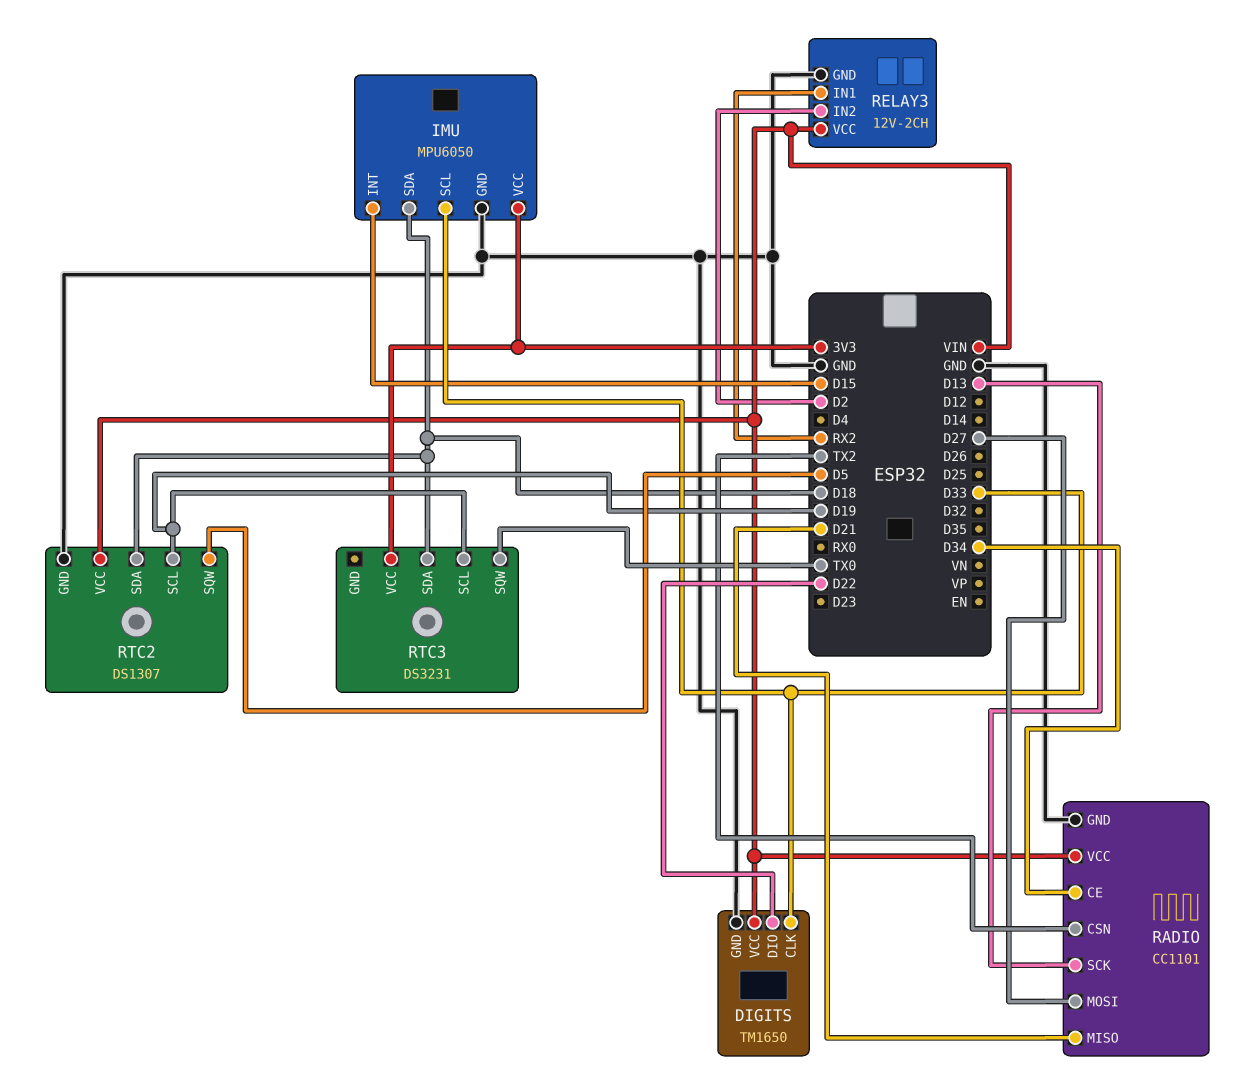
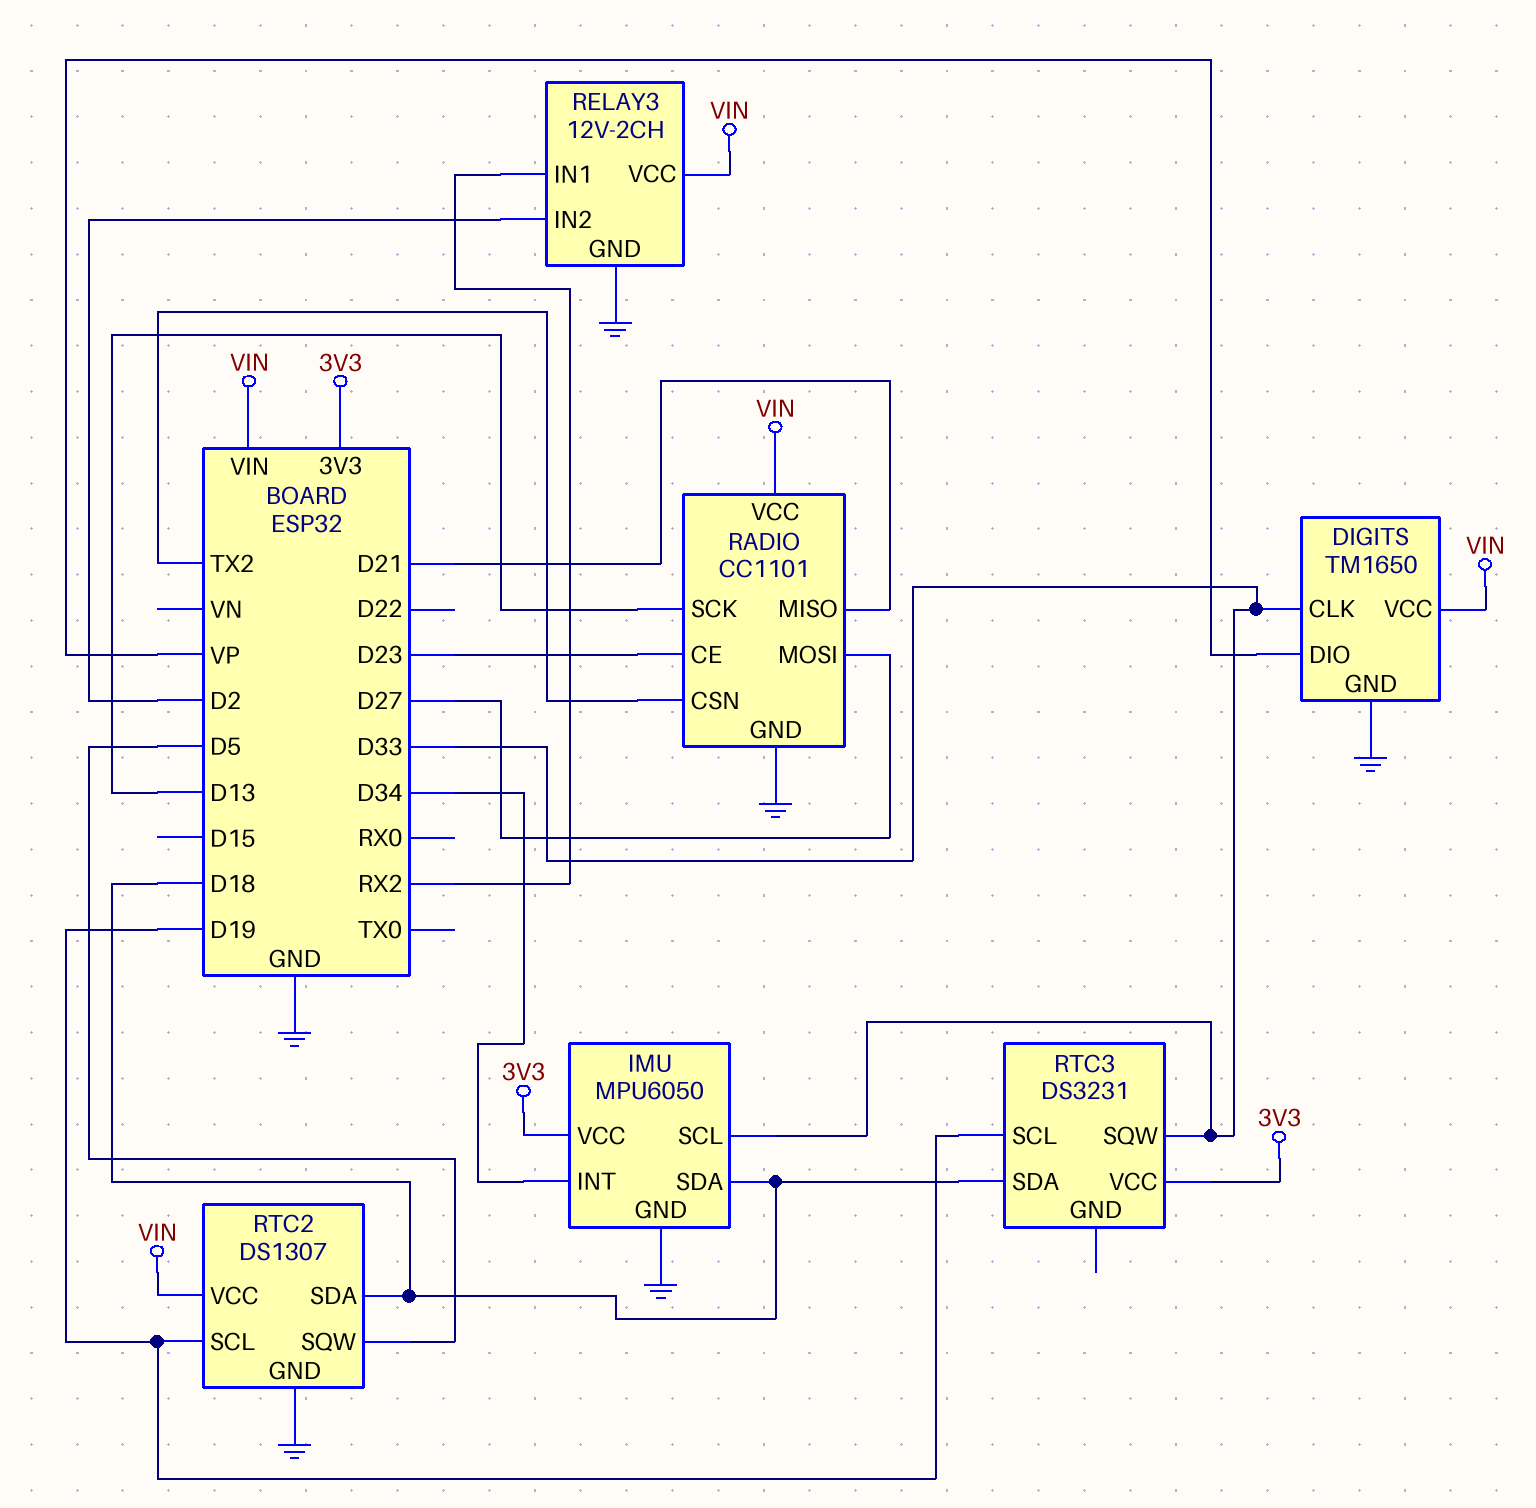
DIGITS pin DIO: D22 -> VP
IMU pin INT: D15 -> D34
RADIO pin CE: D34 -> D23
RTC3 pin SQW: TX0 -> D33

